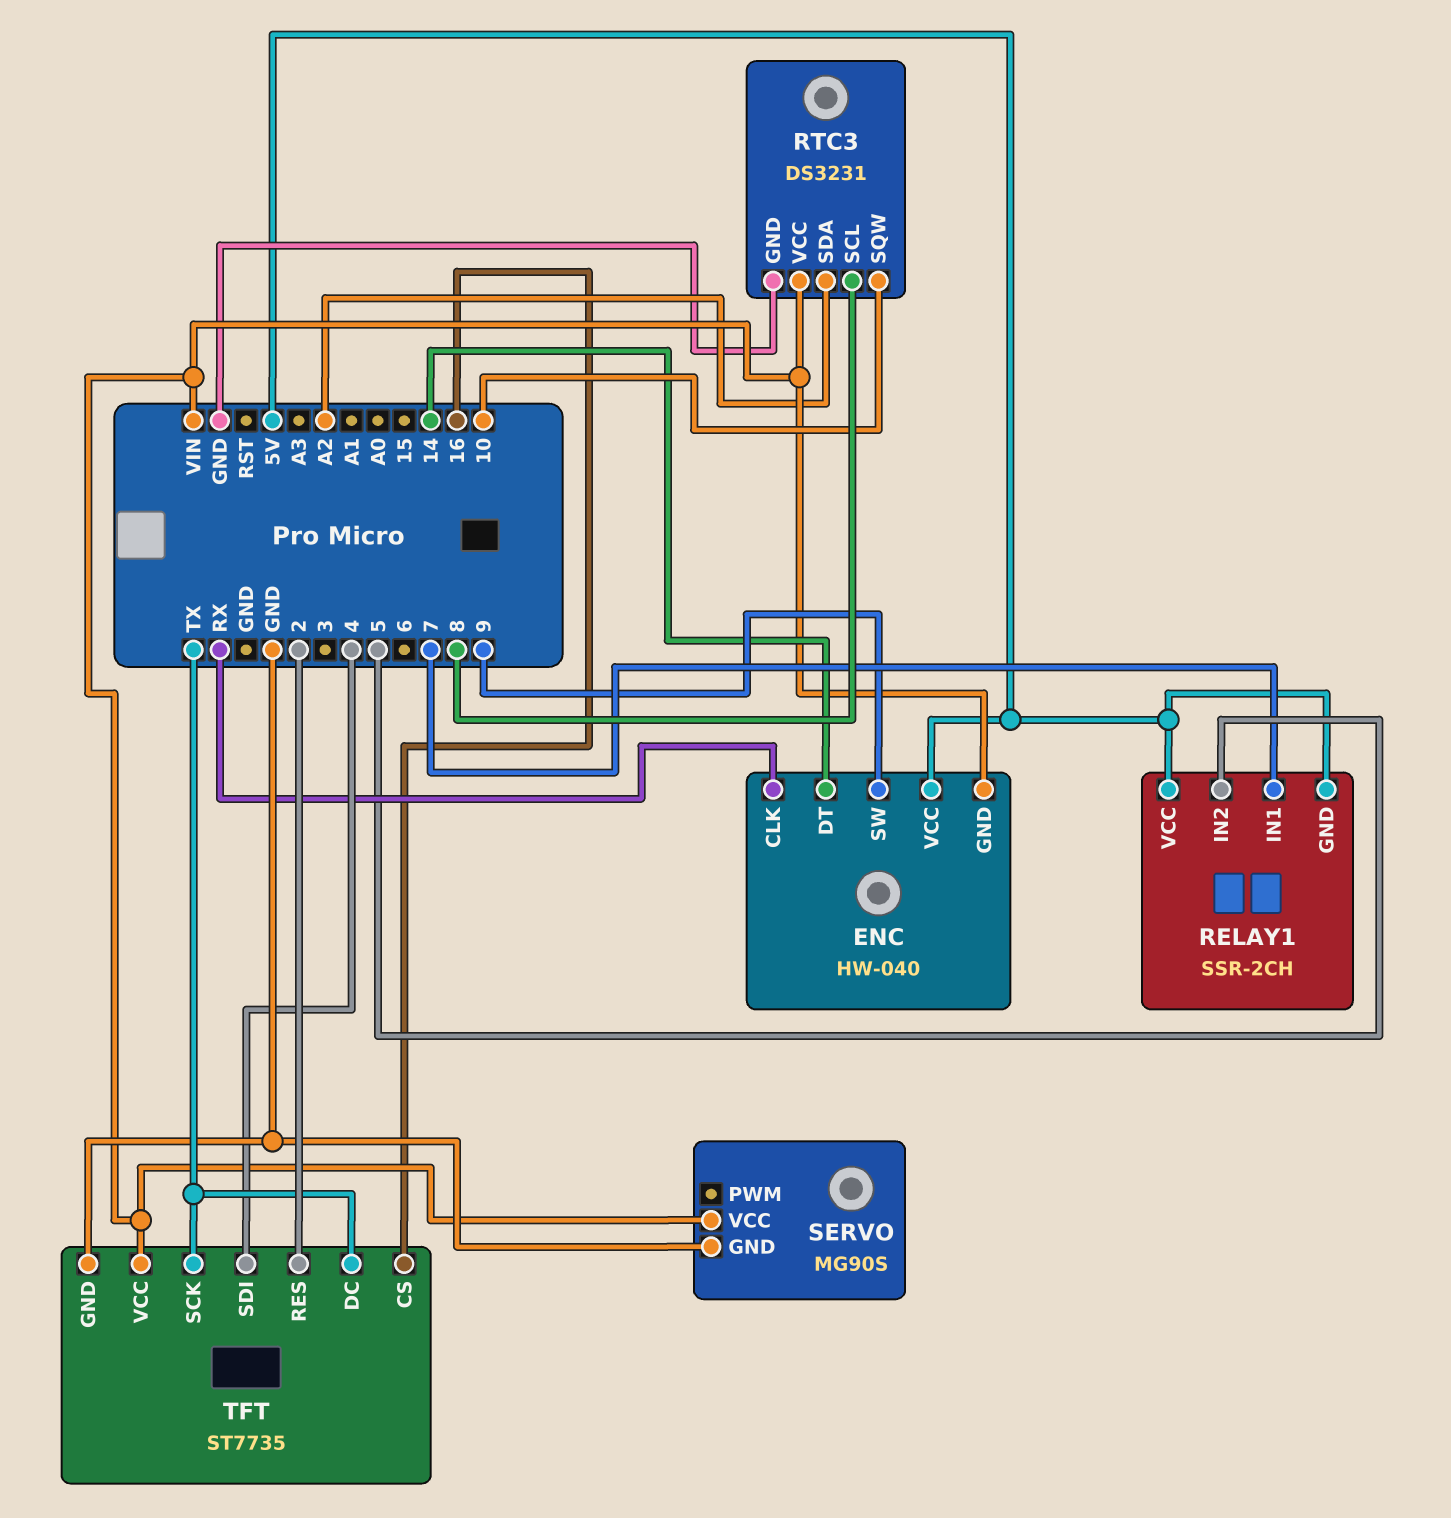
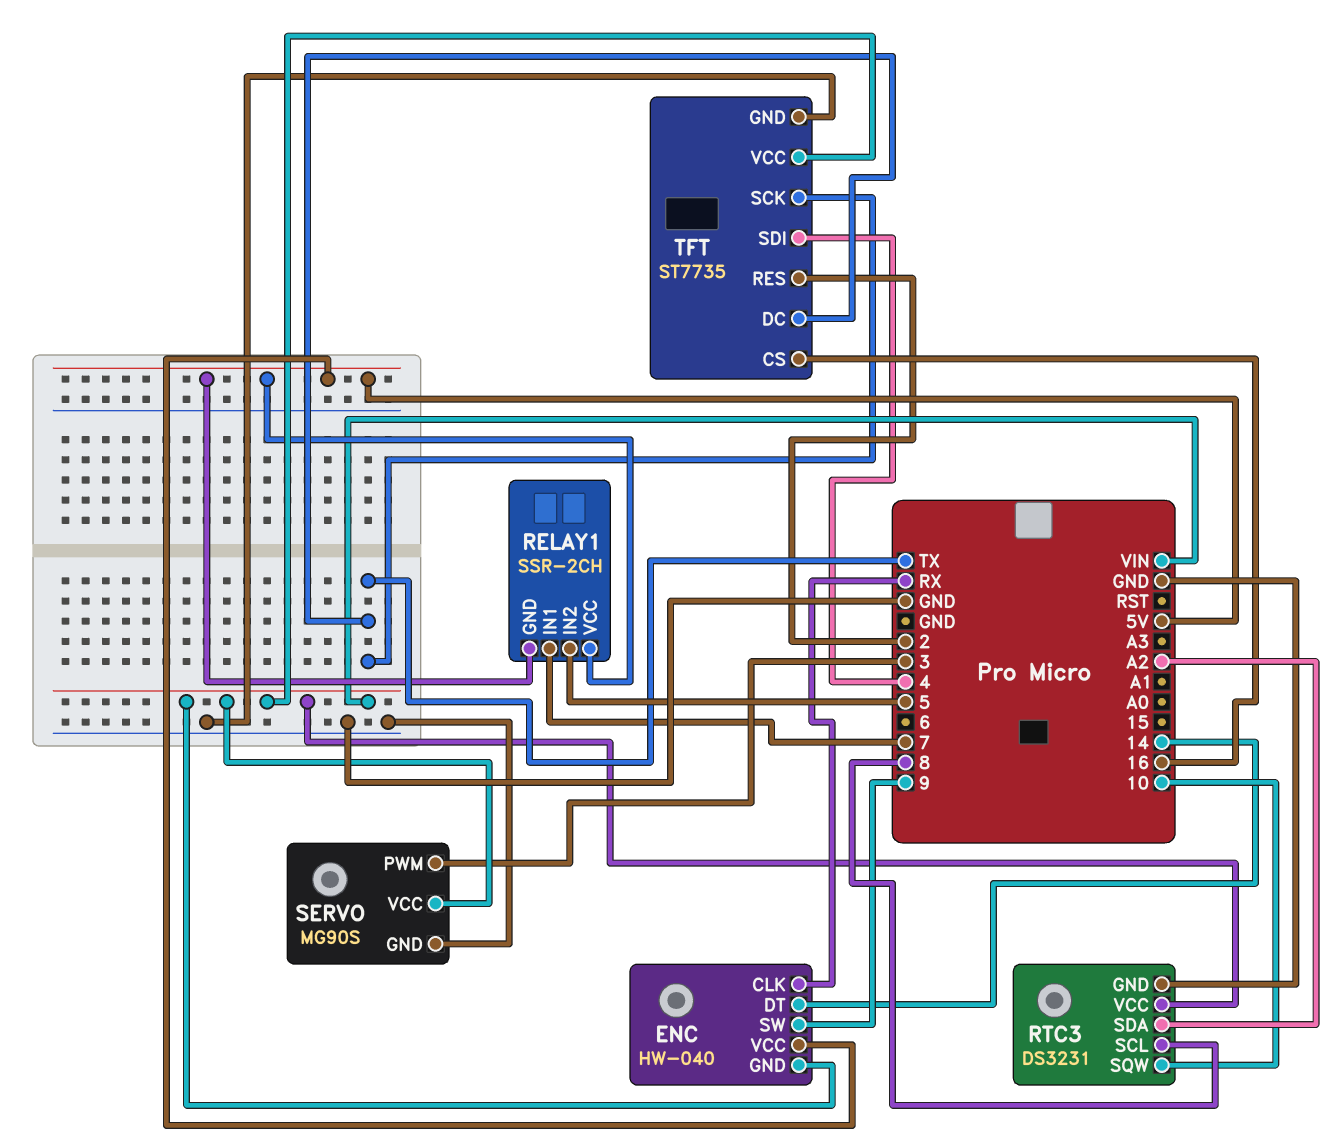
SERVO pin PWM: none -> 3

